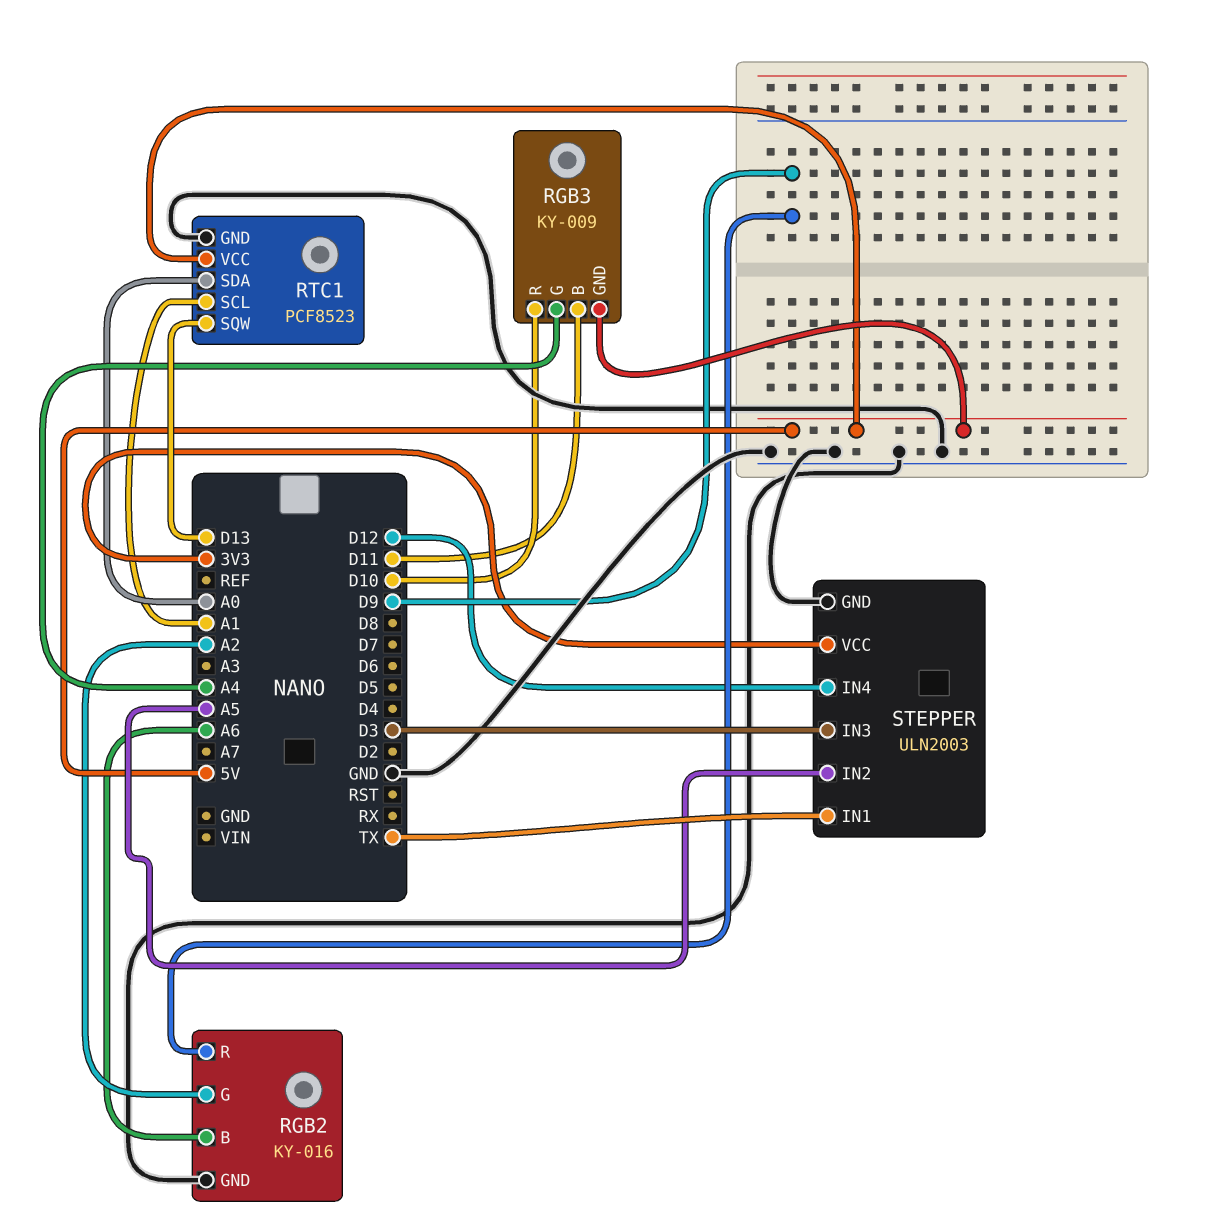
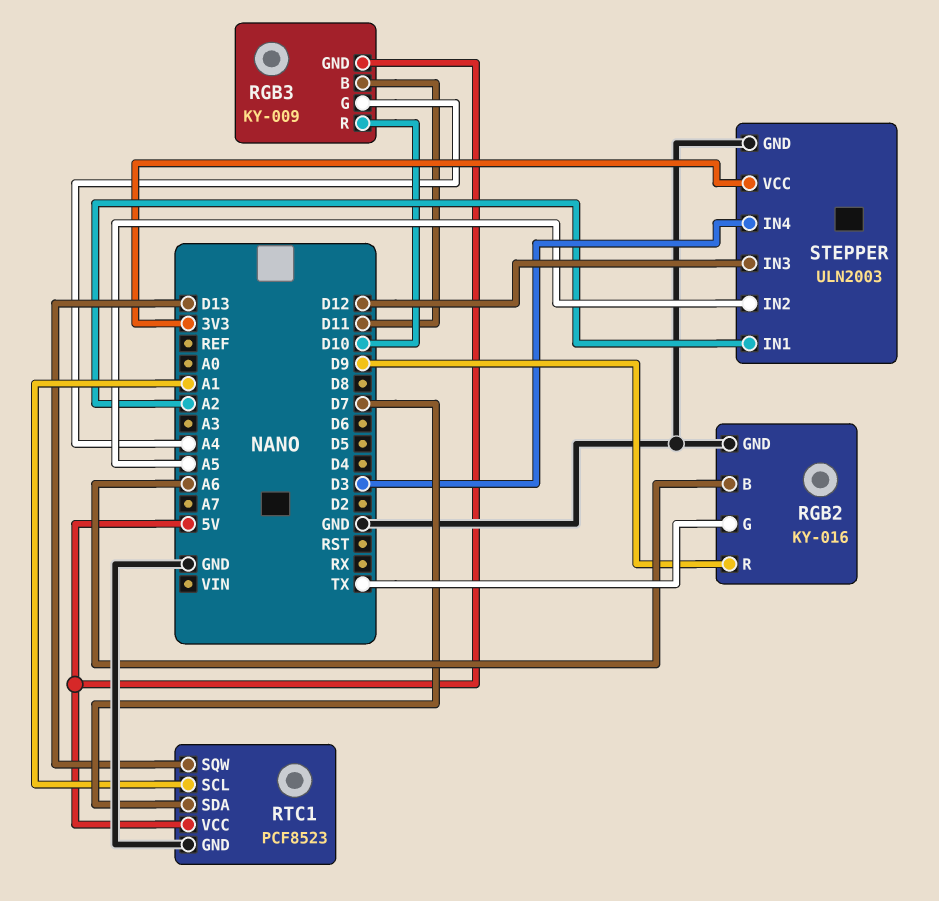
RGB2 pin G: A2 -> TX
RTC1 pin SDA: A0 -> D7
STEPPER pin IN1: TX -> A2
STEPPER pin IN3: D3 -> D12
STEPPER pin IN4: D12 -> D3

